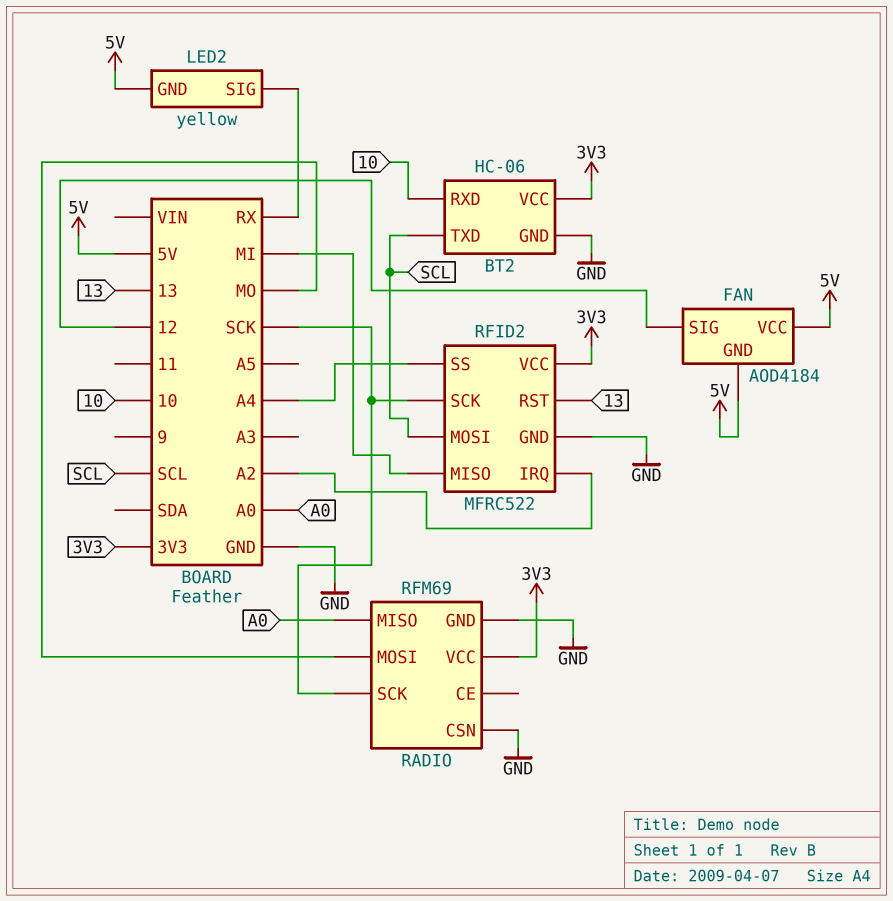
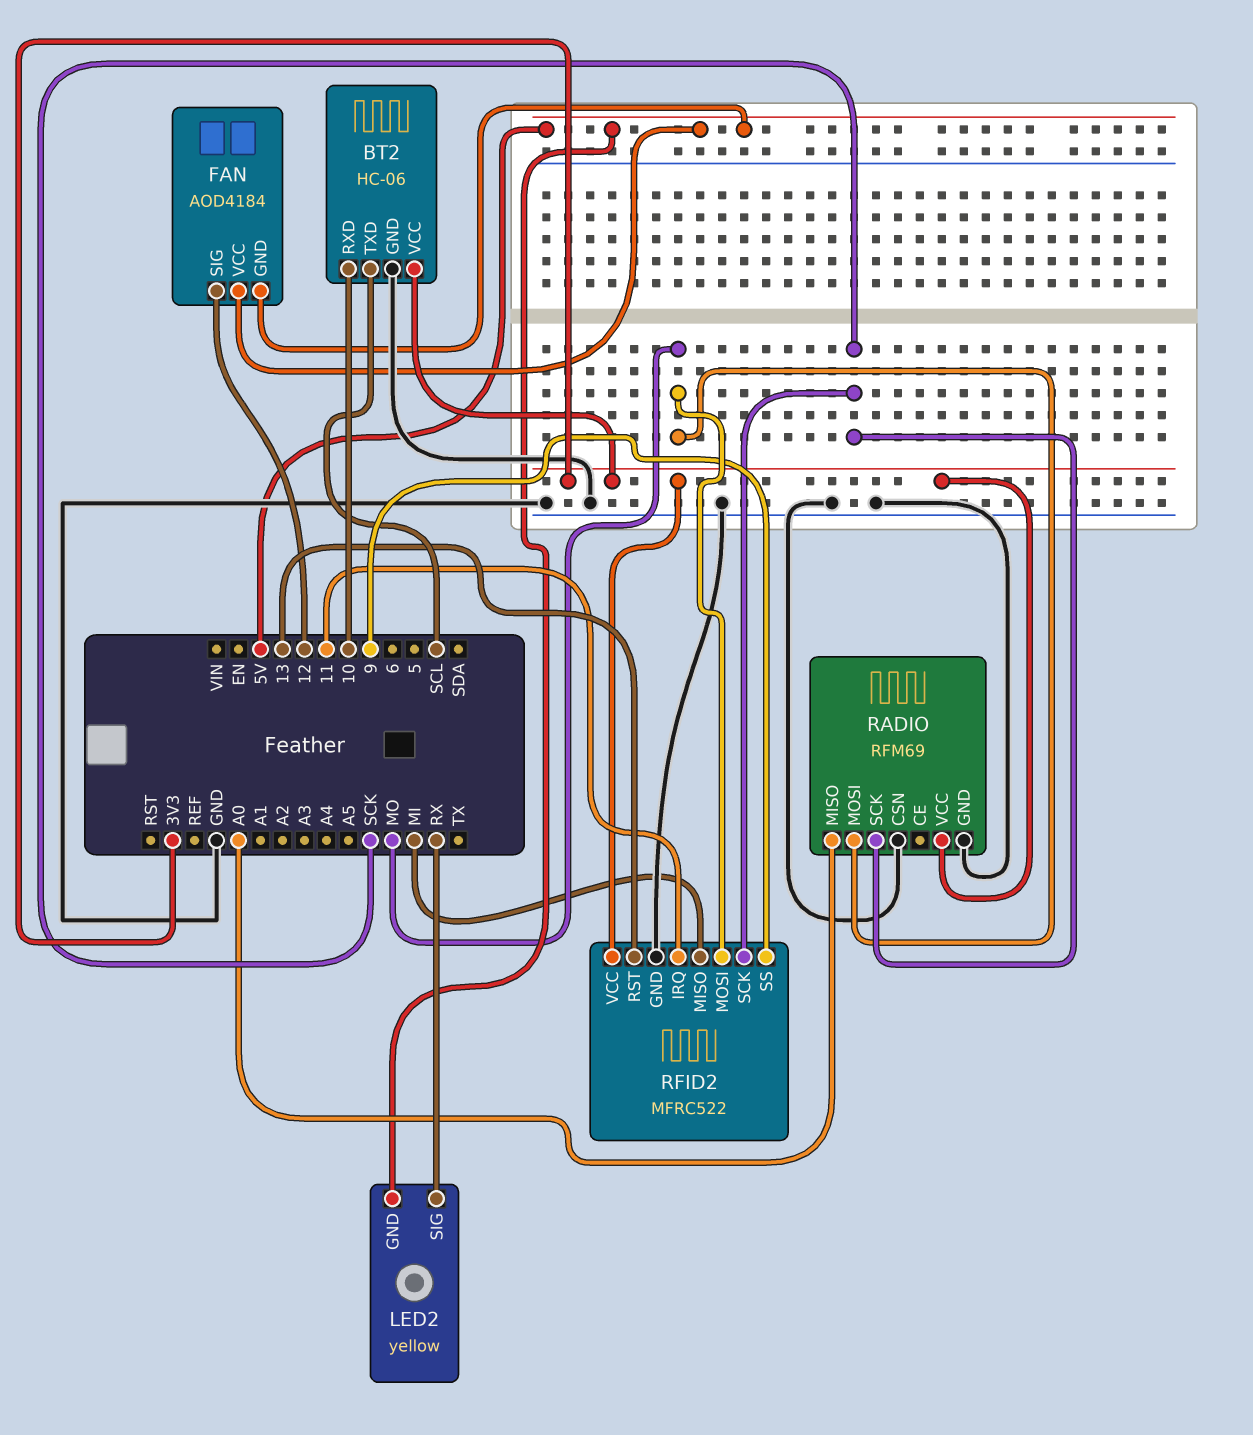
RFID2 pin IRQ: A2 -> 11
RFID2 pin MOSI: SCL -> MO
RFID2 pin SS: A4 -> 9

